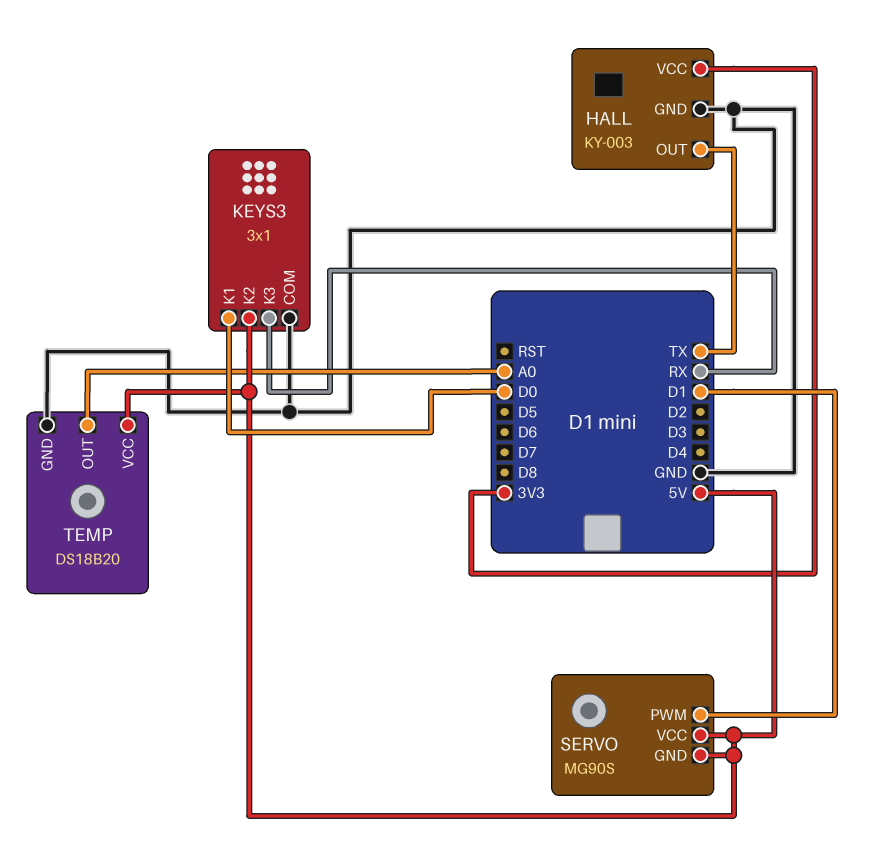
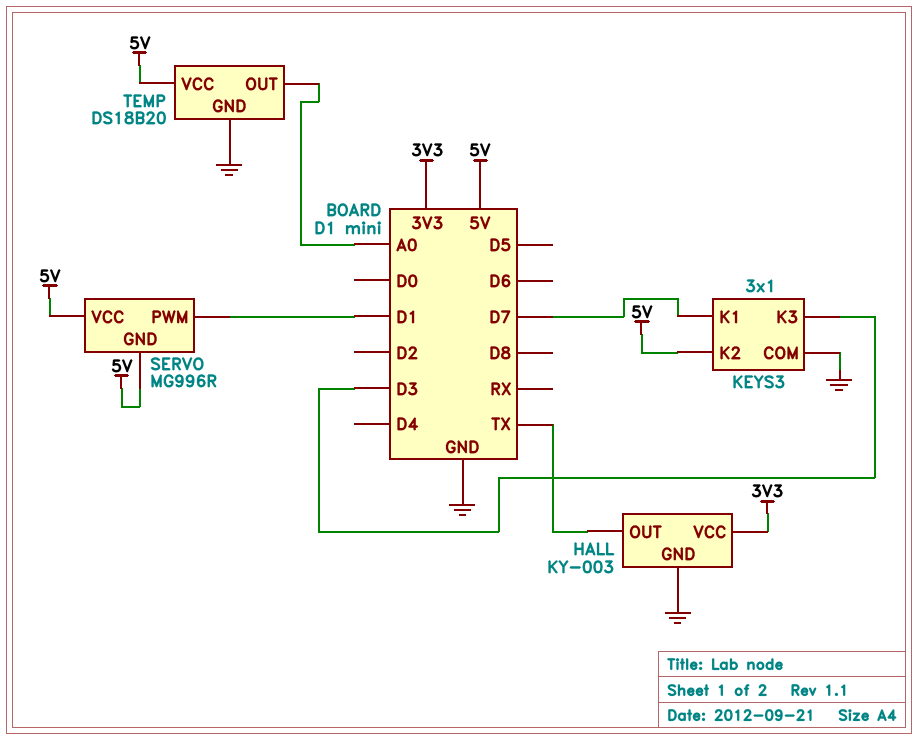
KEYS3 pin K1: D0 -> D7
KEYS3 pin K3: RX -> D3
SERVO: MG90S -> MG996R

